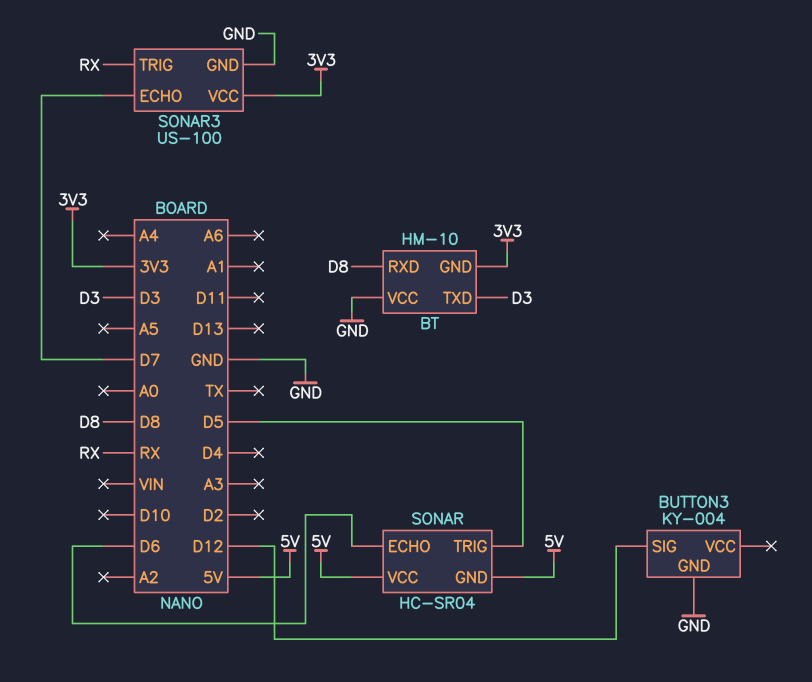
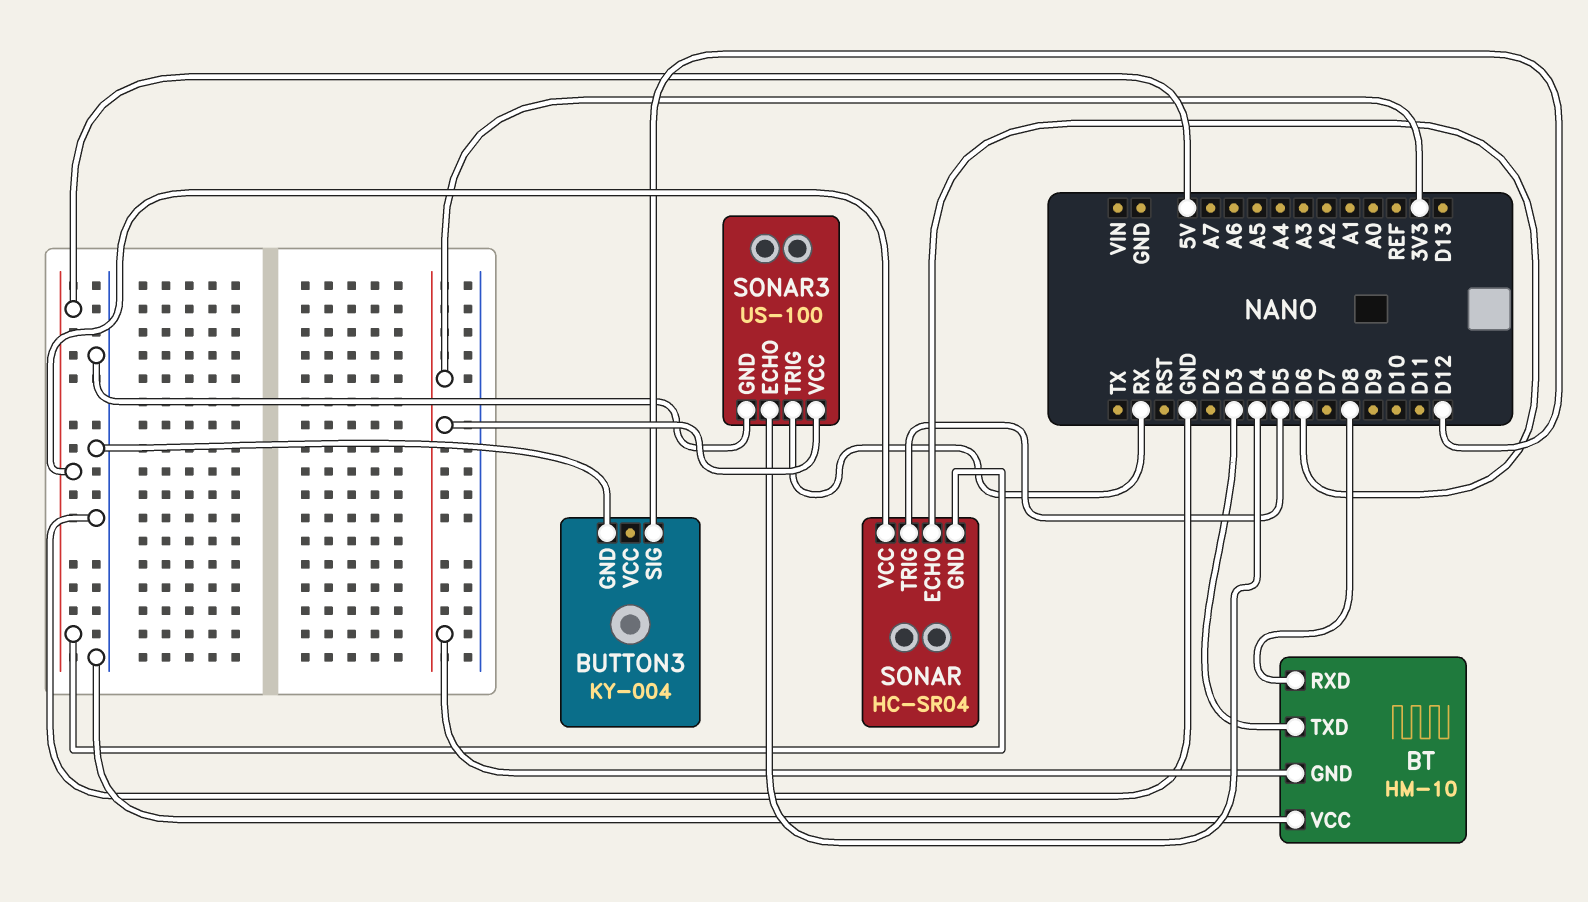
SONAR3 pin ECHO: D7 -> D4

